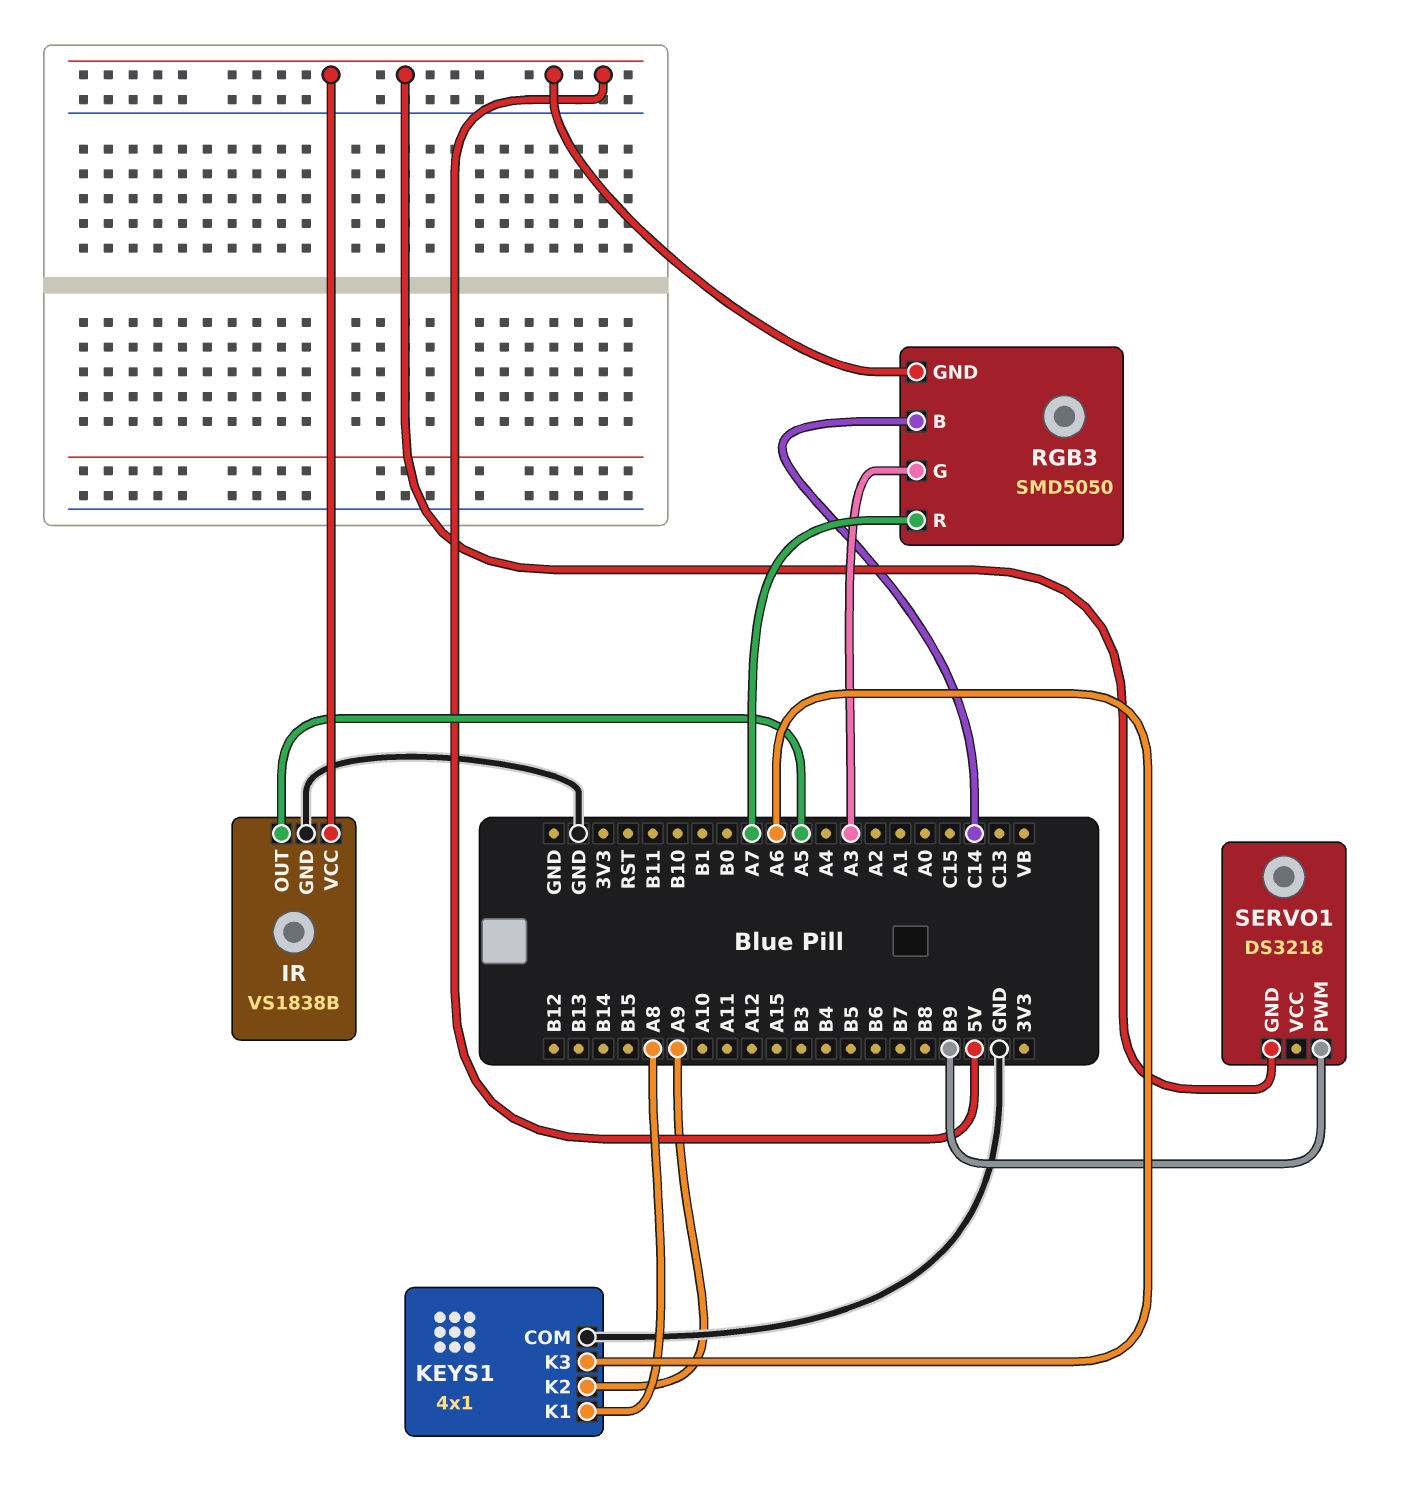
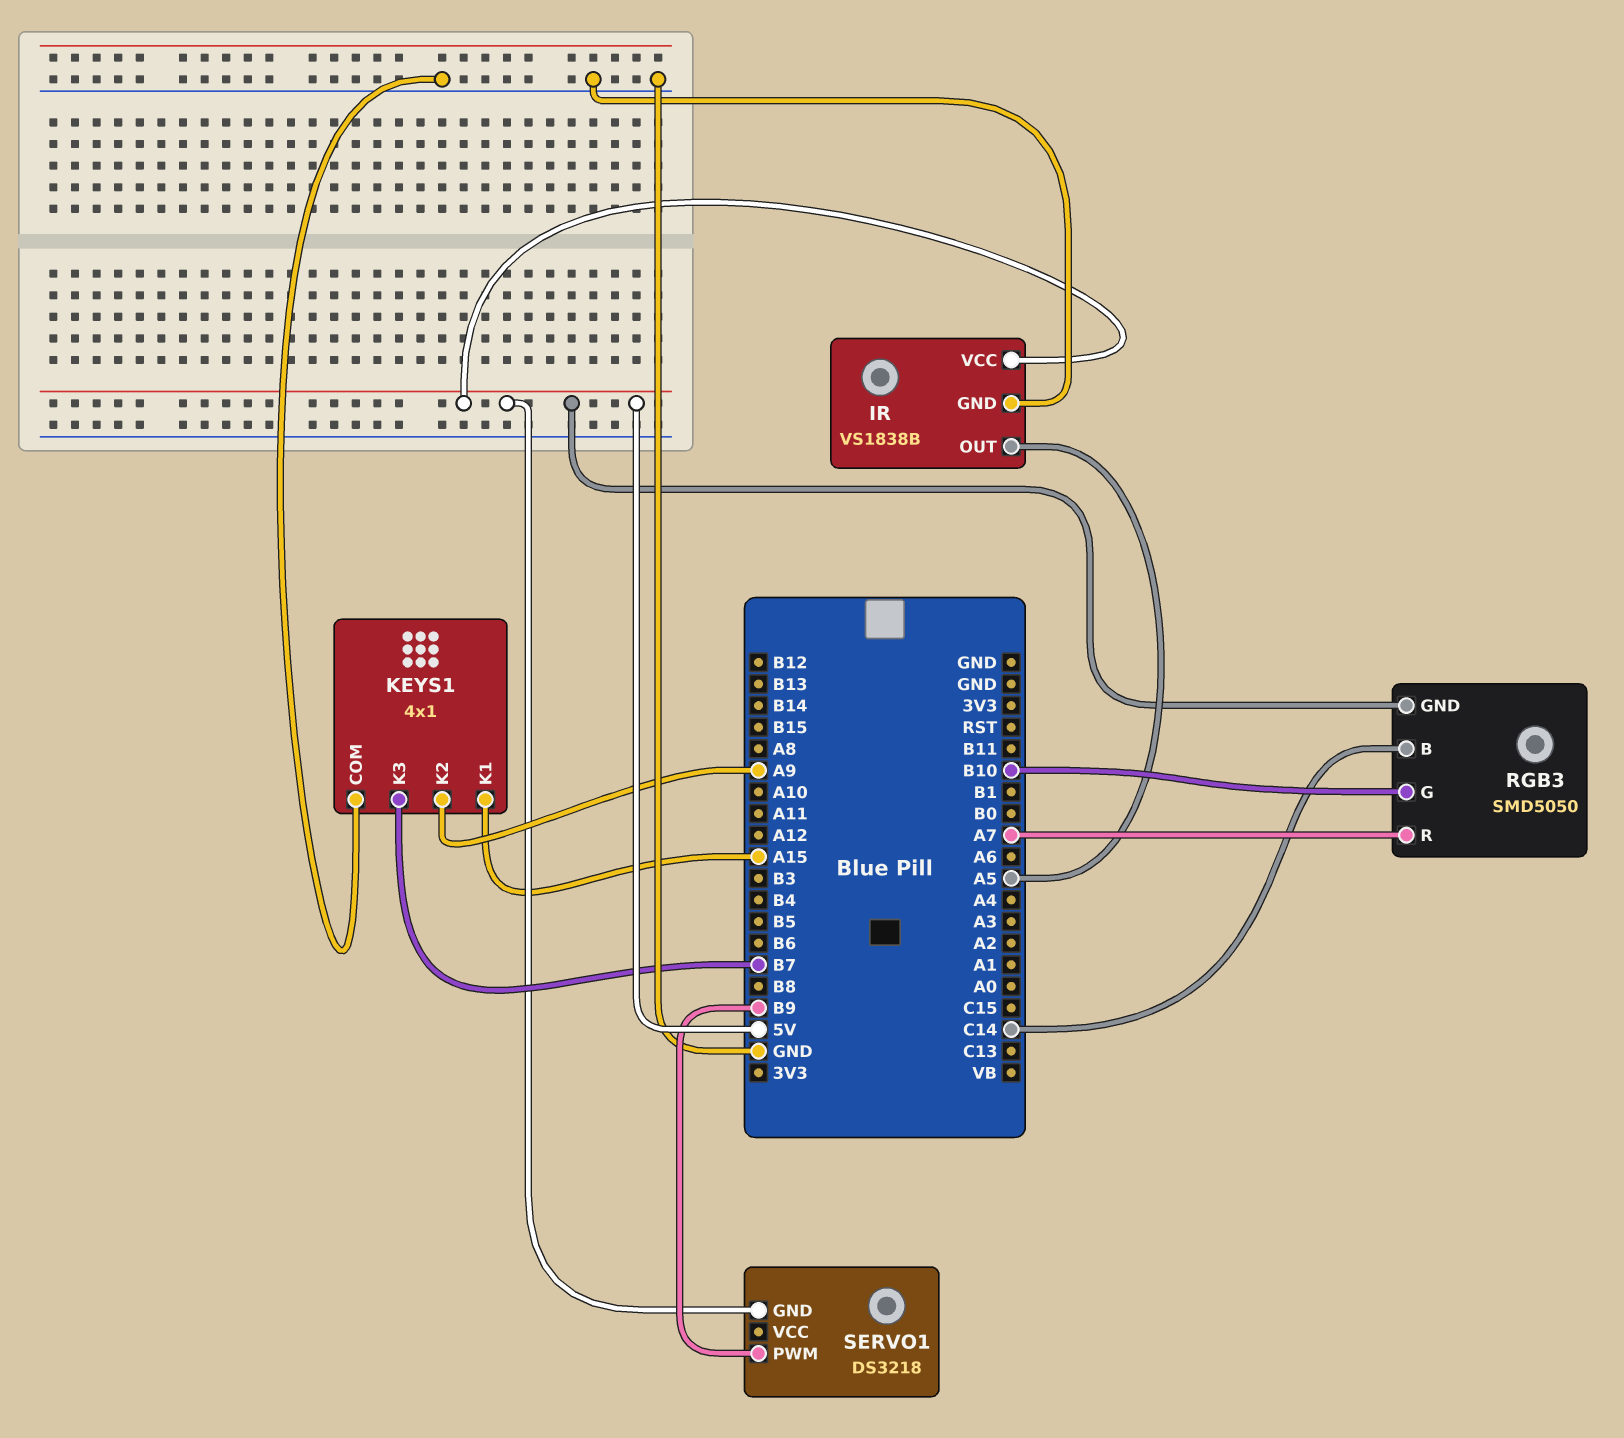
KEYS1 pin K1: A8 -> A15
KEYS1 pin K3: A6 -> B7
RGB3 pin G: A3 -> B10

